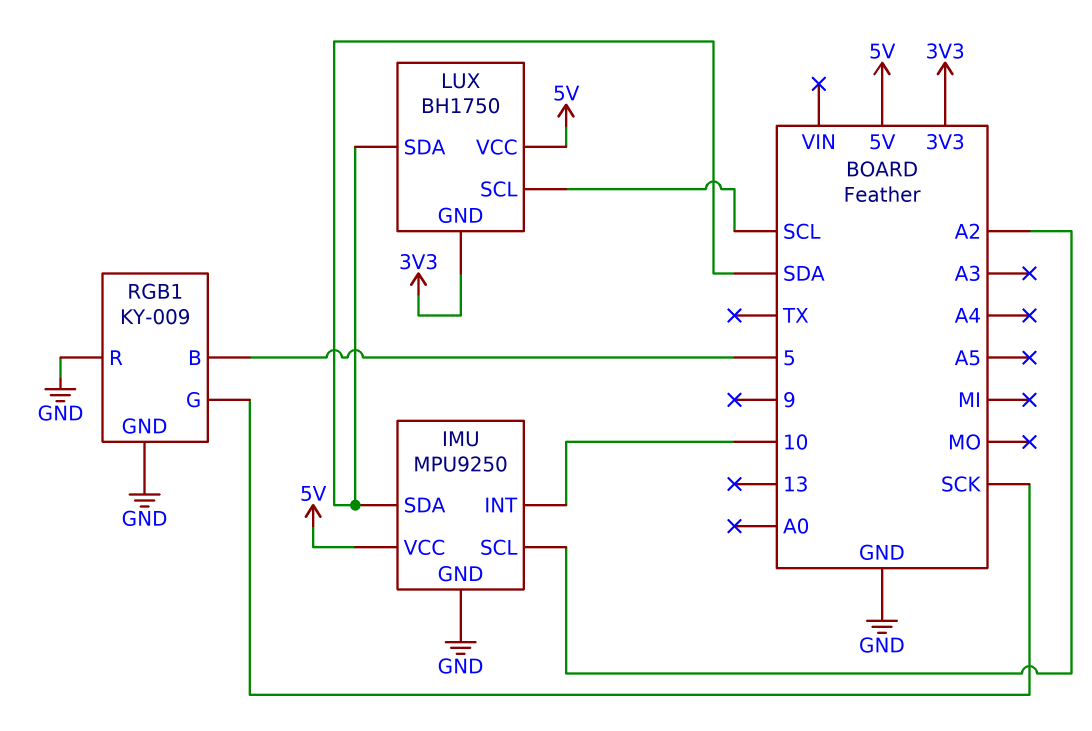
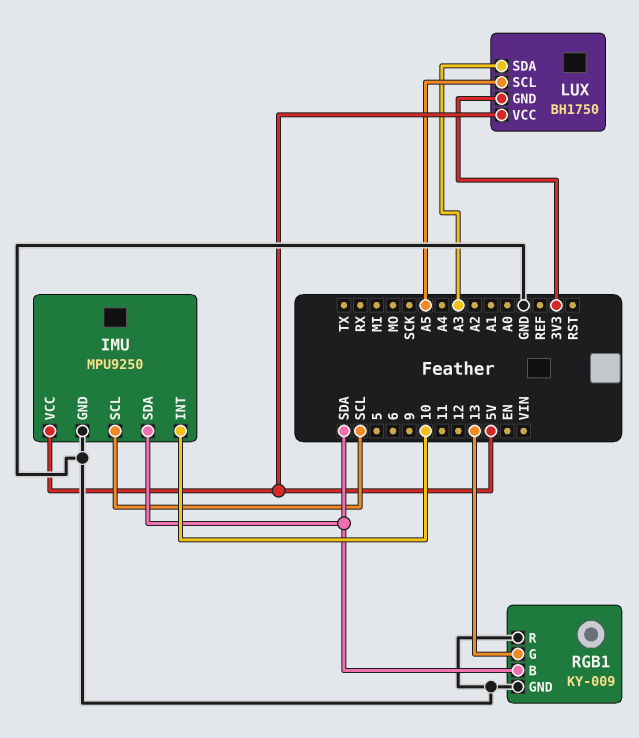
IMU pin SCL: A2 -> SCL
LUX pin SCL: SCL -> A5
LUX pin SDA: SDA -> A3
RGB1 pin B: 5 -> SDA
RGB1 pin G: SCK -> 13

